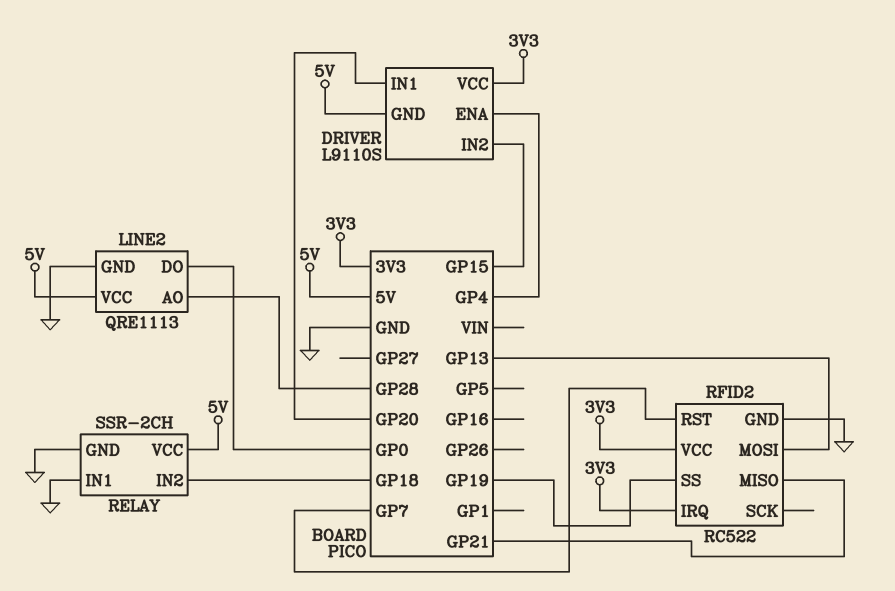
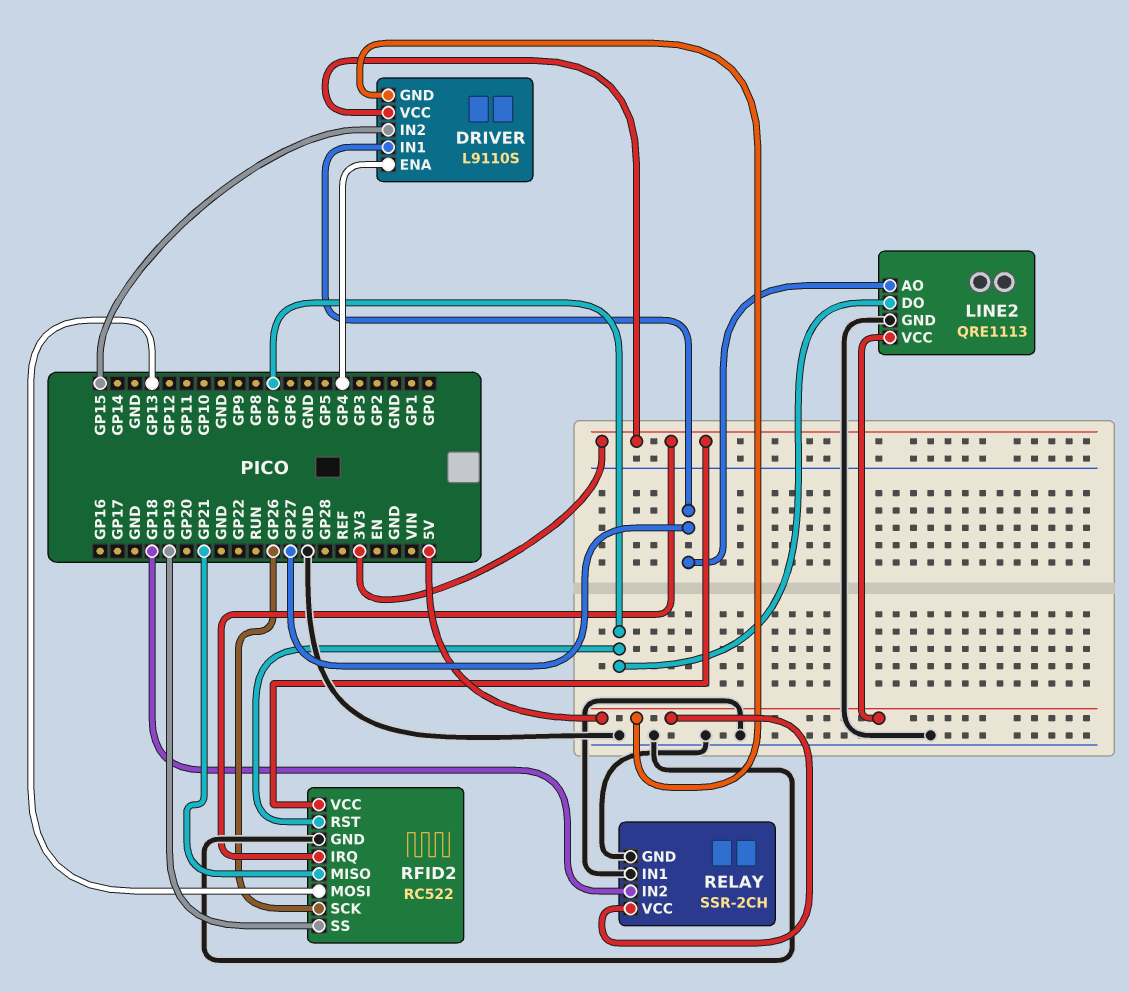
DRIVER pin IN1: GP20 -> GP27
LINE2 pin AO: GP28 -> GP27
LINE2 pin DO: GP0 -> GP7
RFID2 pin SCK: none -> GP26

